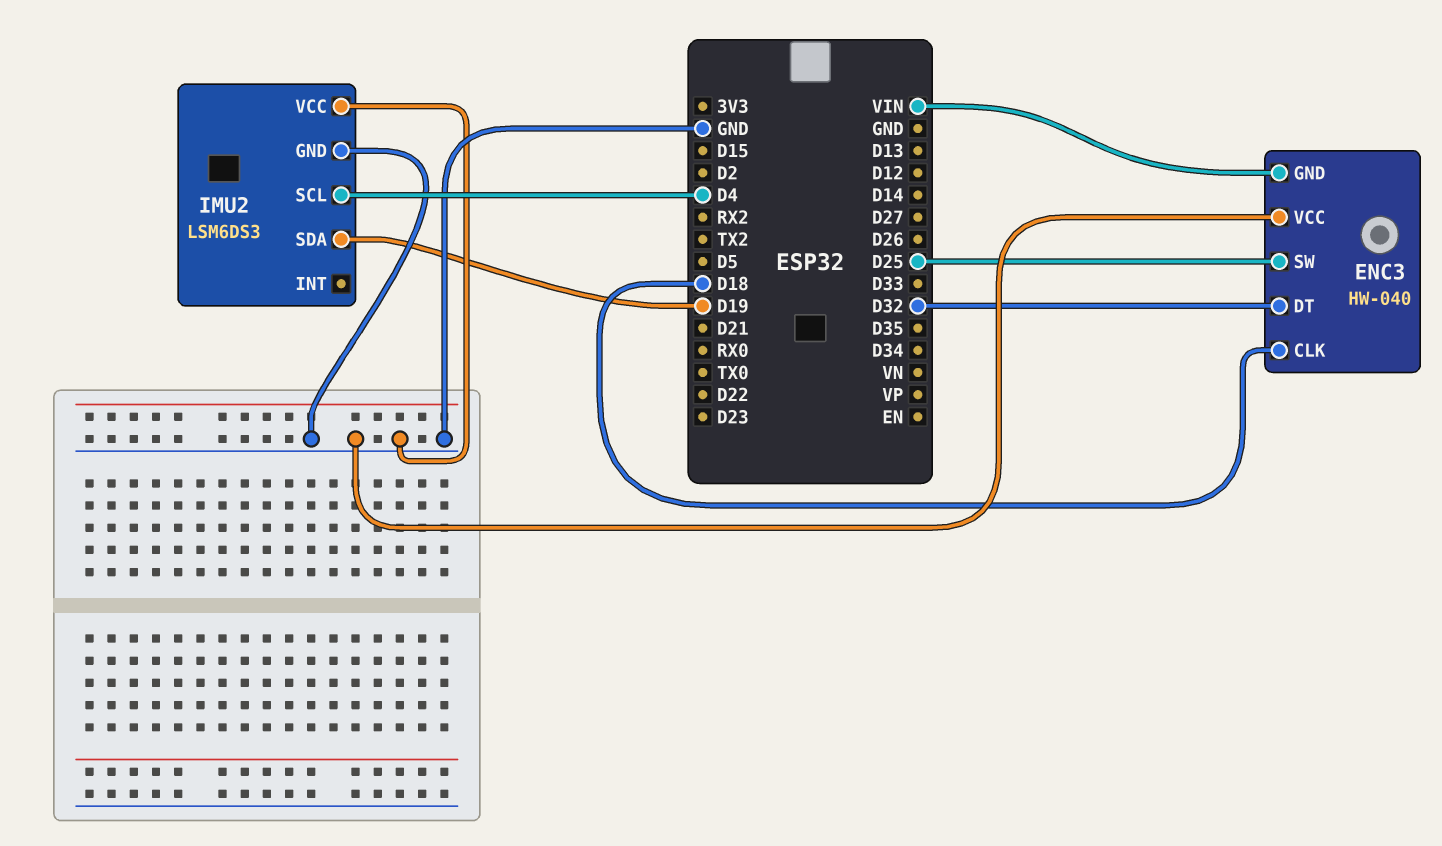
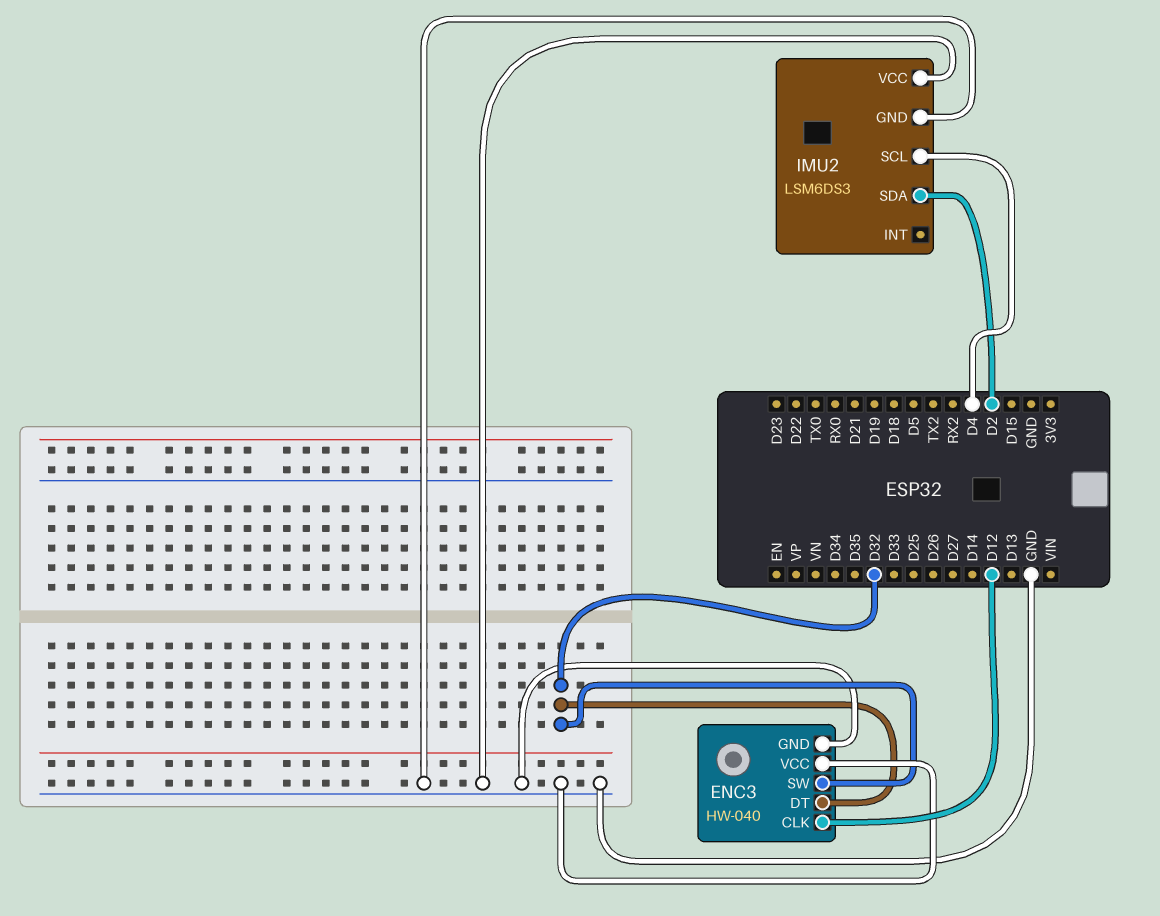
ENC3 pin CLK: D18 -> D12
ENC3 pin GND: VIN -> GND
ENC3 pin SW: D25 -> D32
IMU2 pin SDA: D19 -> D2

